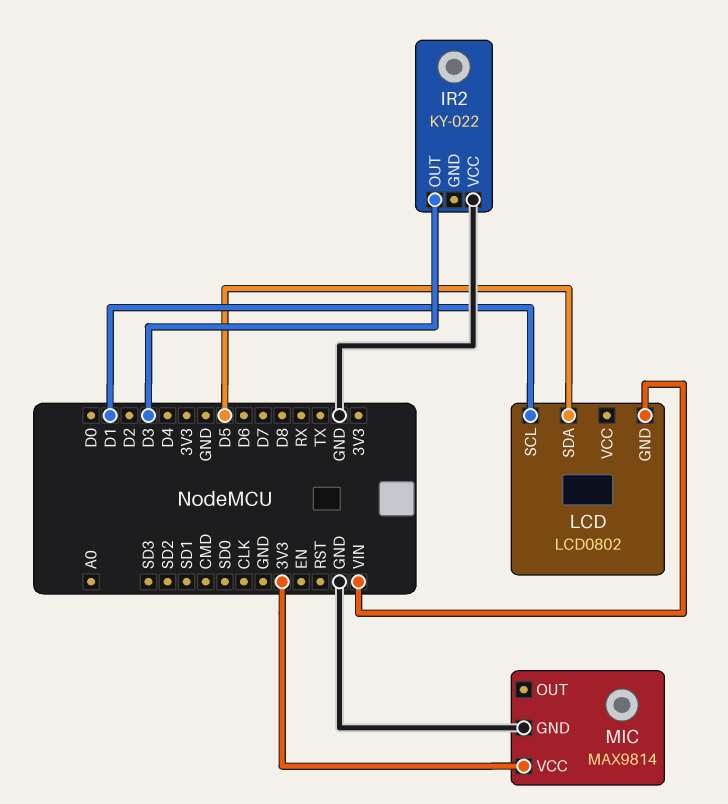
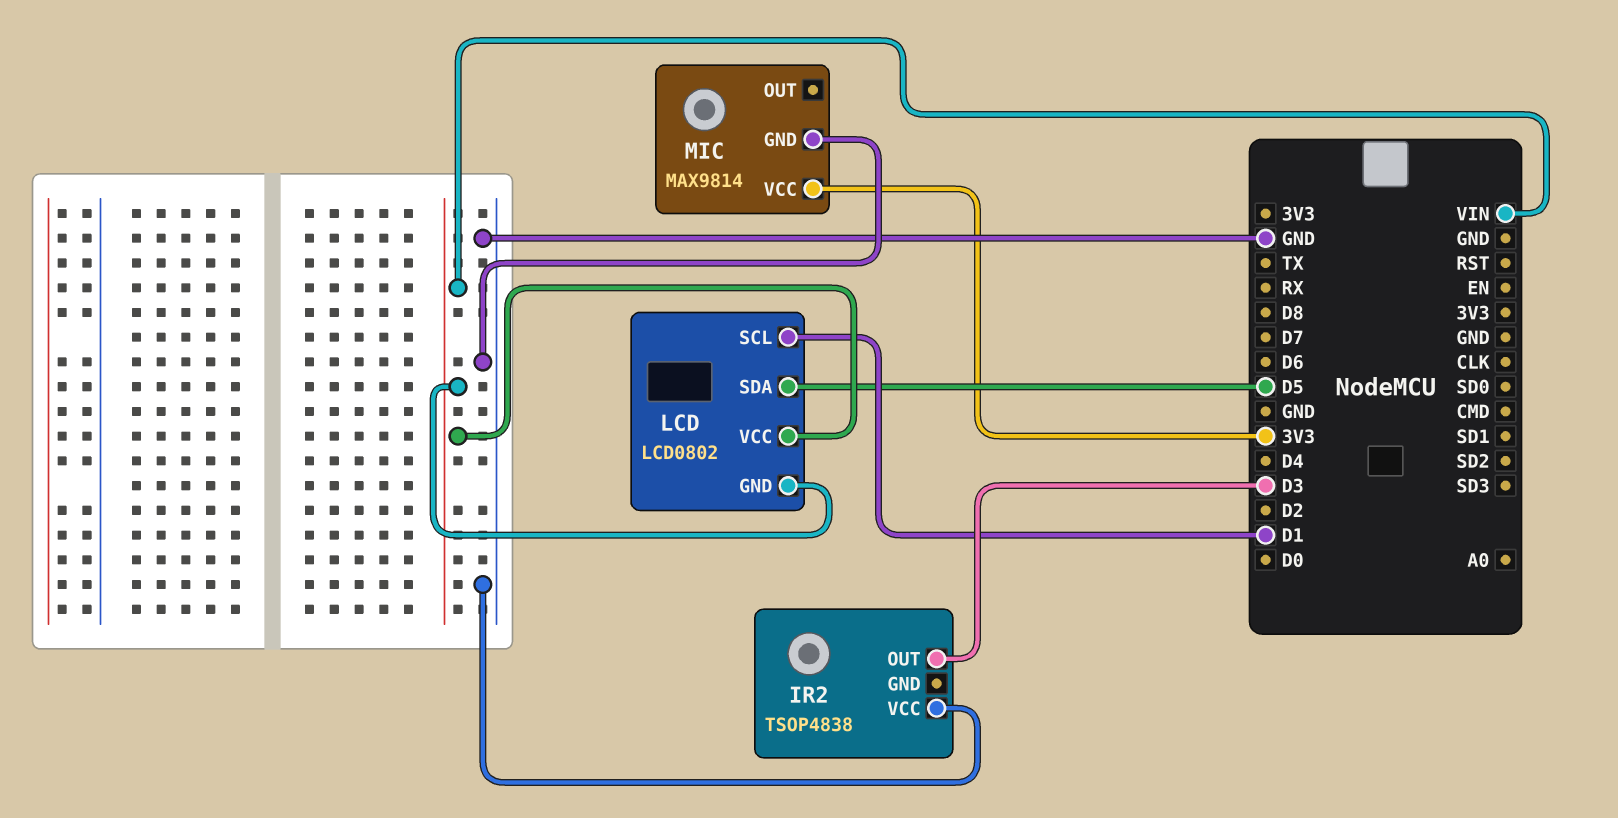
IR2: KY-022 -> TSOP4838
LCD pin VCC: none -> VIN

